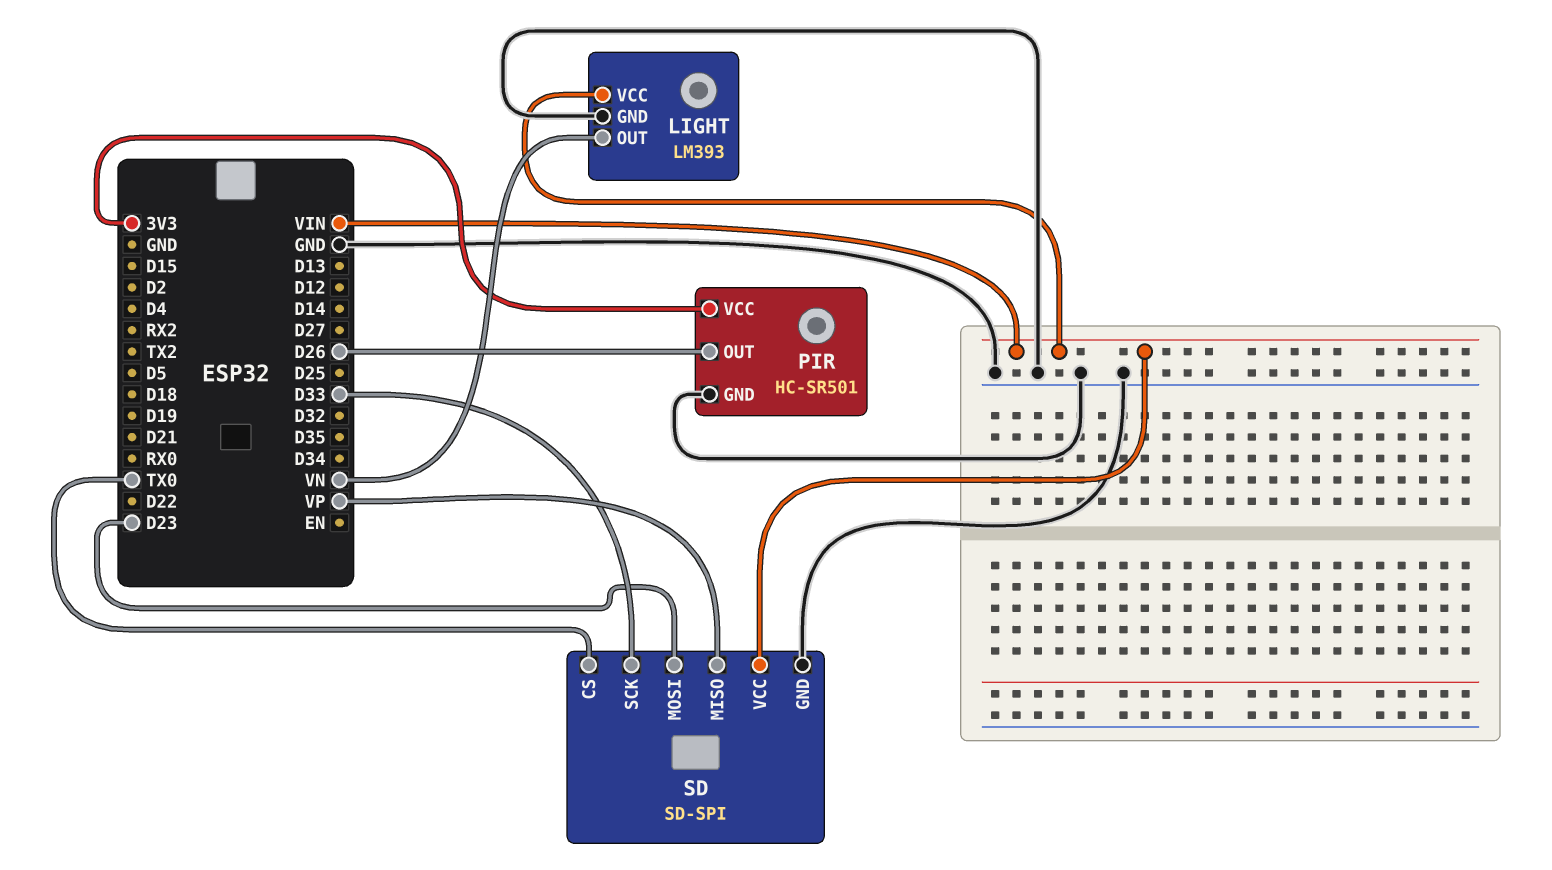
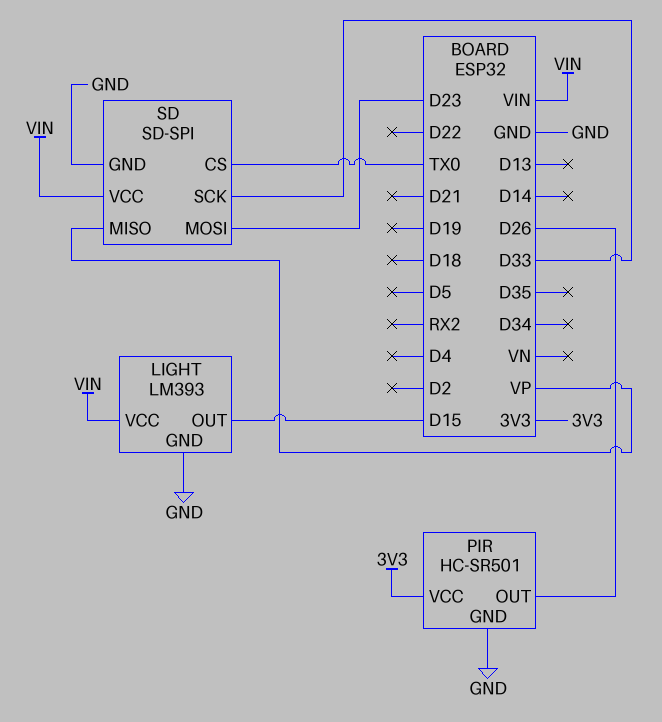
LIGHT pin OUT: VN -> D15

